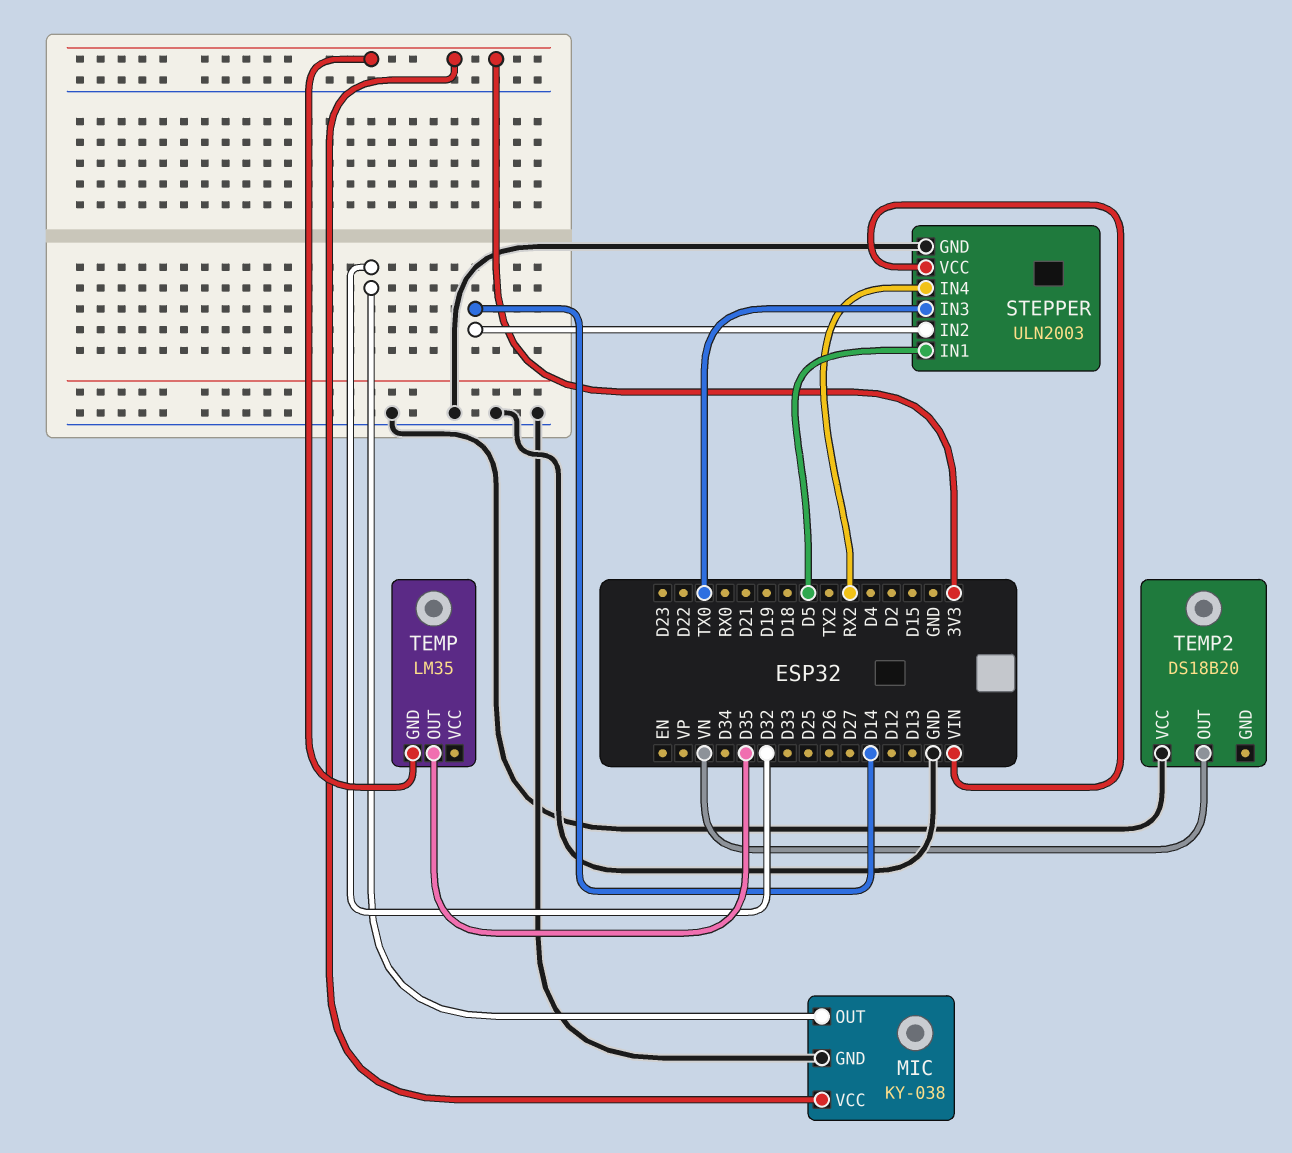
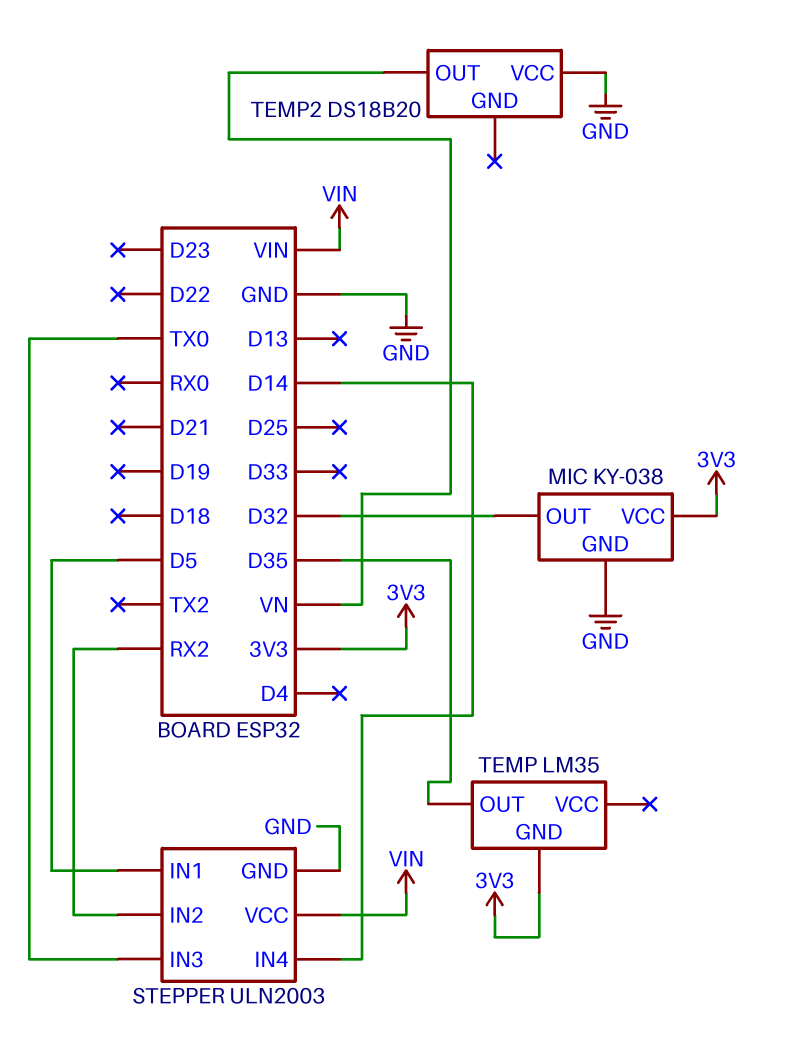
STEPPER pin IN2: D14 -> RX2
STEPPER pin IN4: RX2 -> D14

